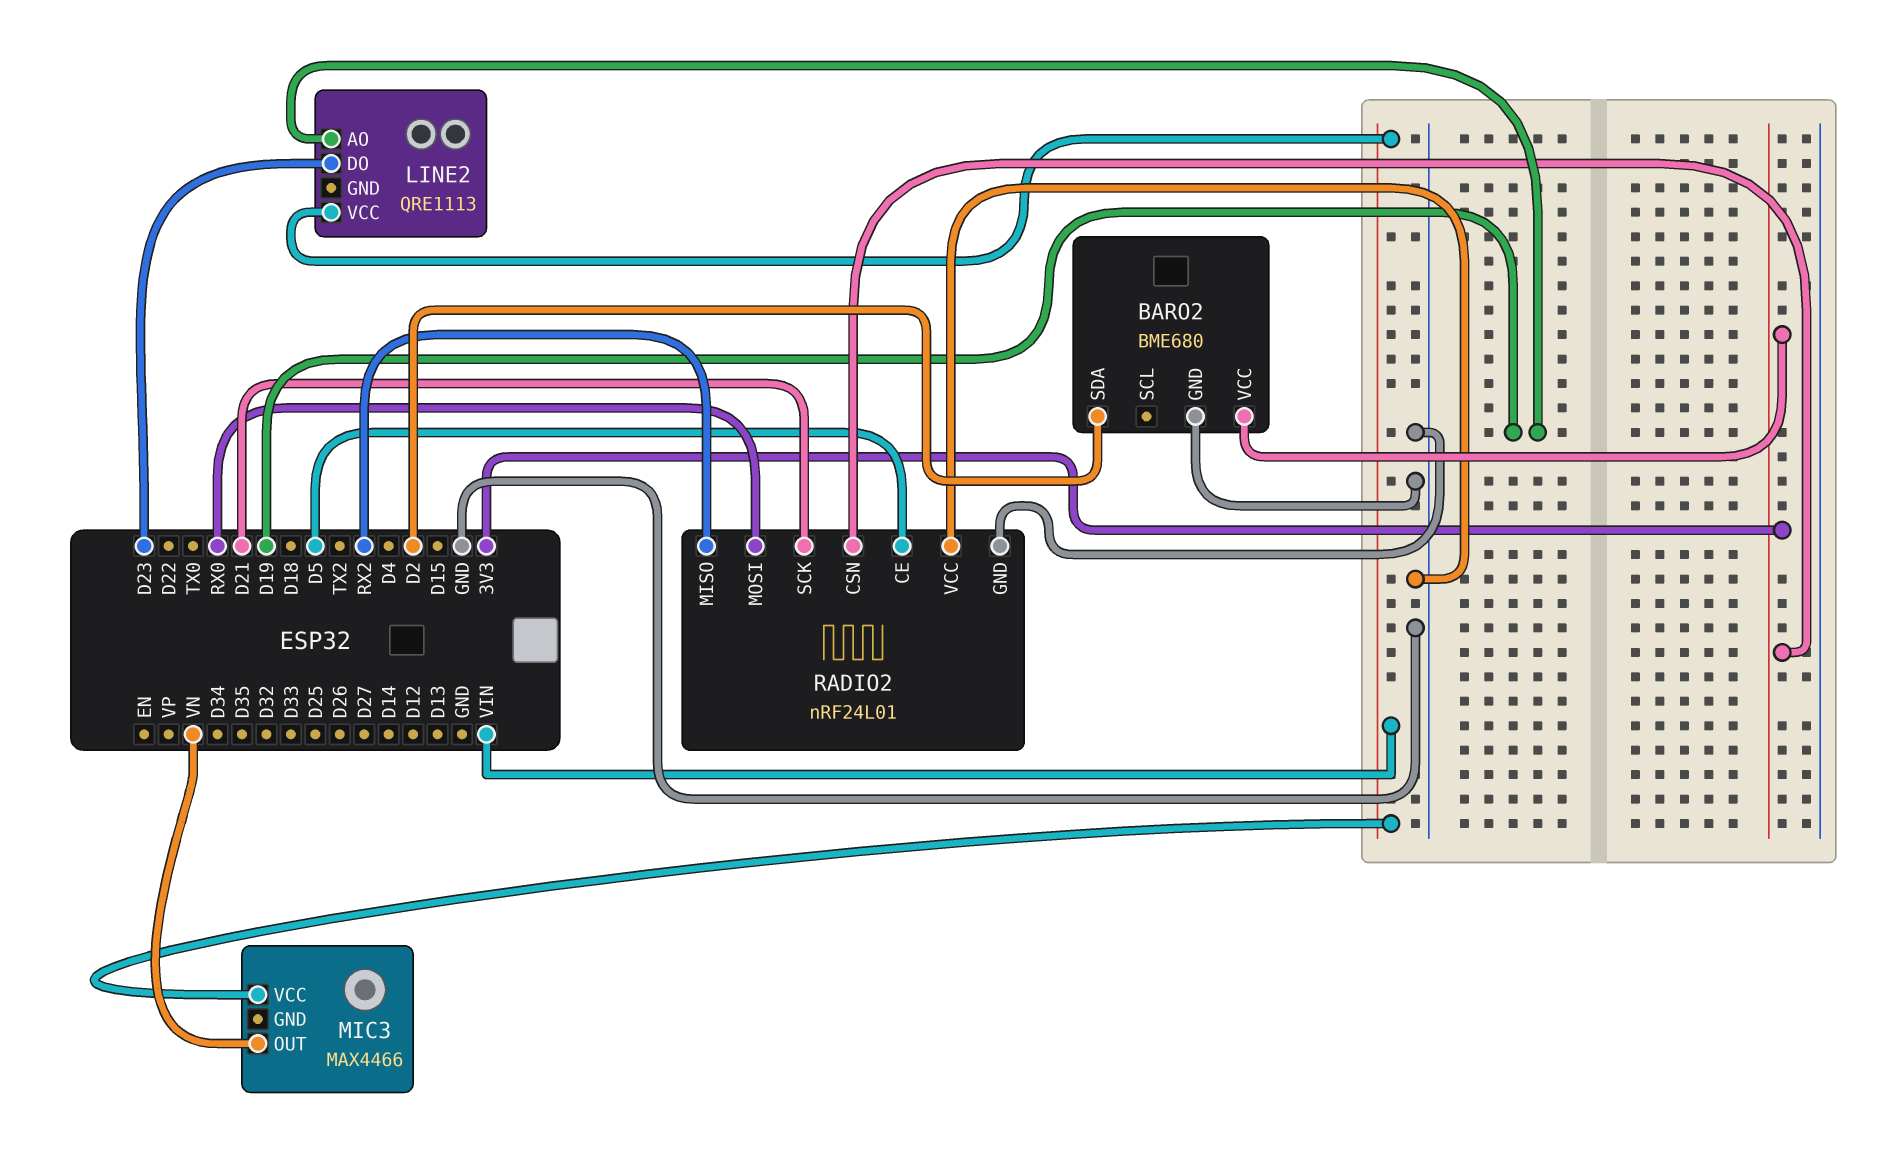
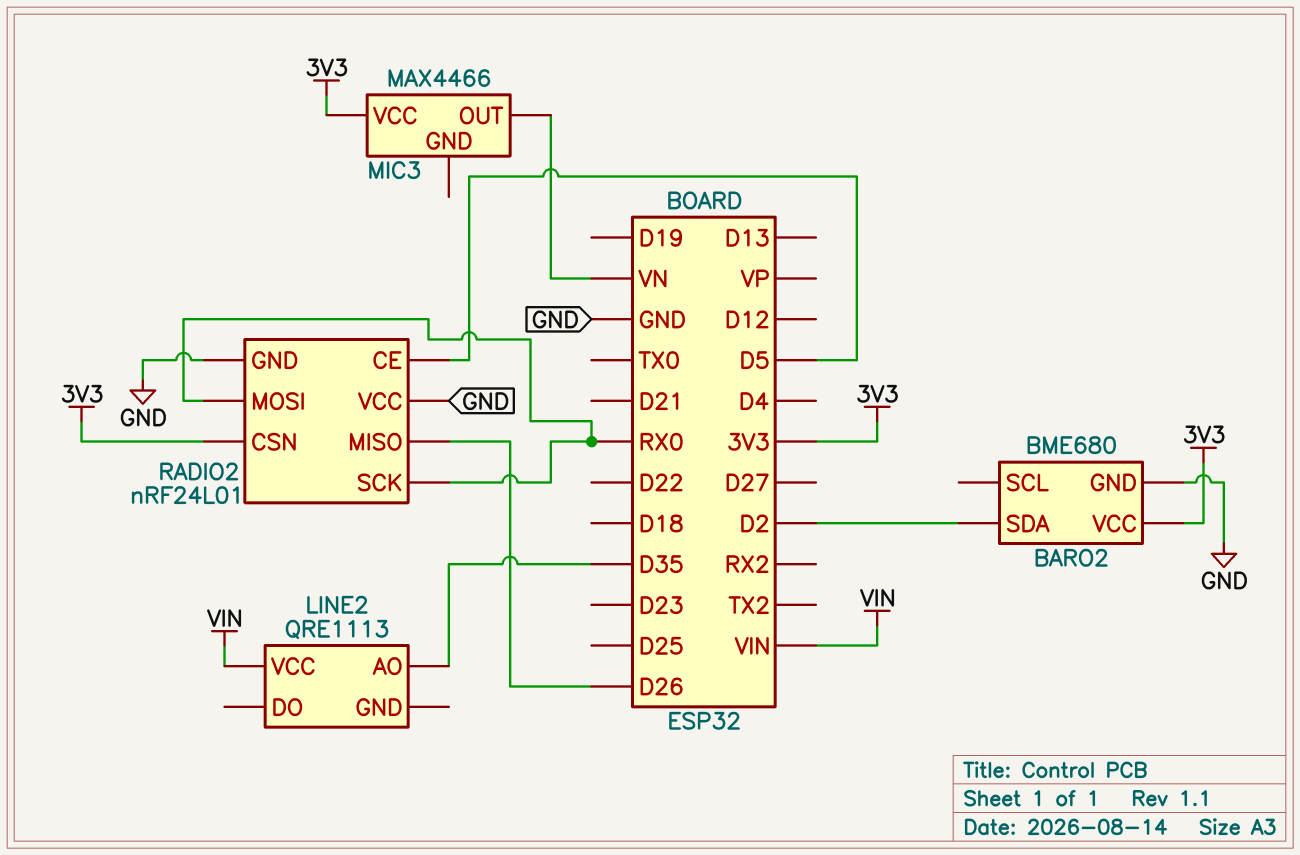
LINE2 pin AO: D19 -> D35
LINE2 pin DO: D23 -> none
MIC3 pin VCC: VIN -> 3V3
RADIO2 pin MISO: RX2 -> D26
RADIO2 pin SCK: D21 -> RX0

